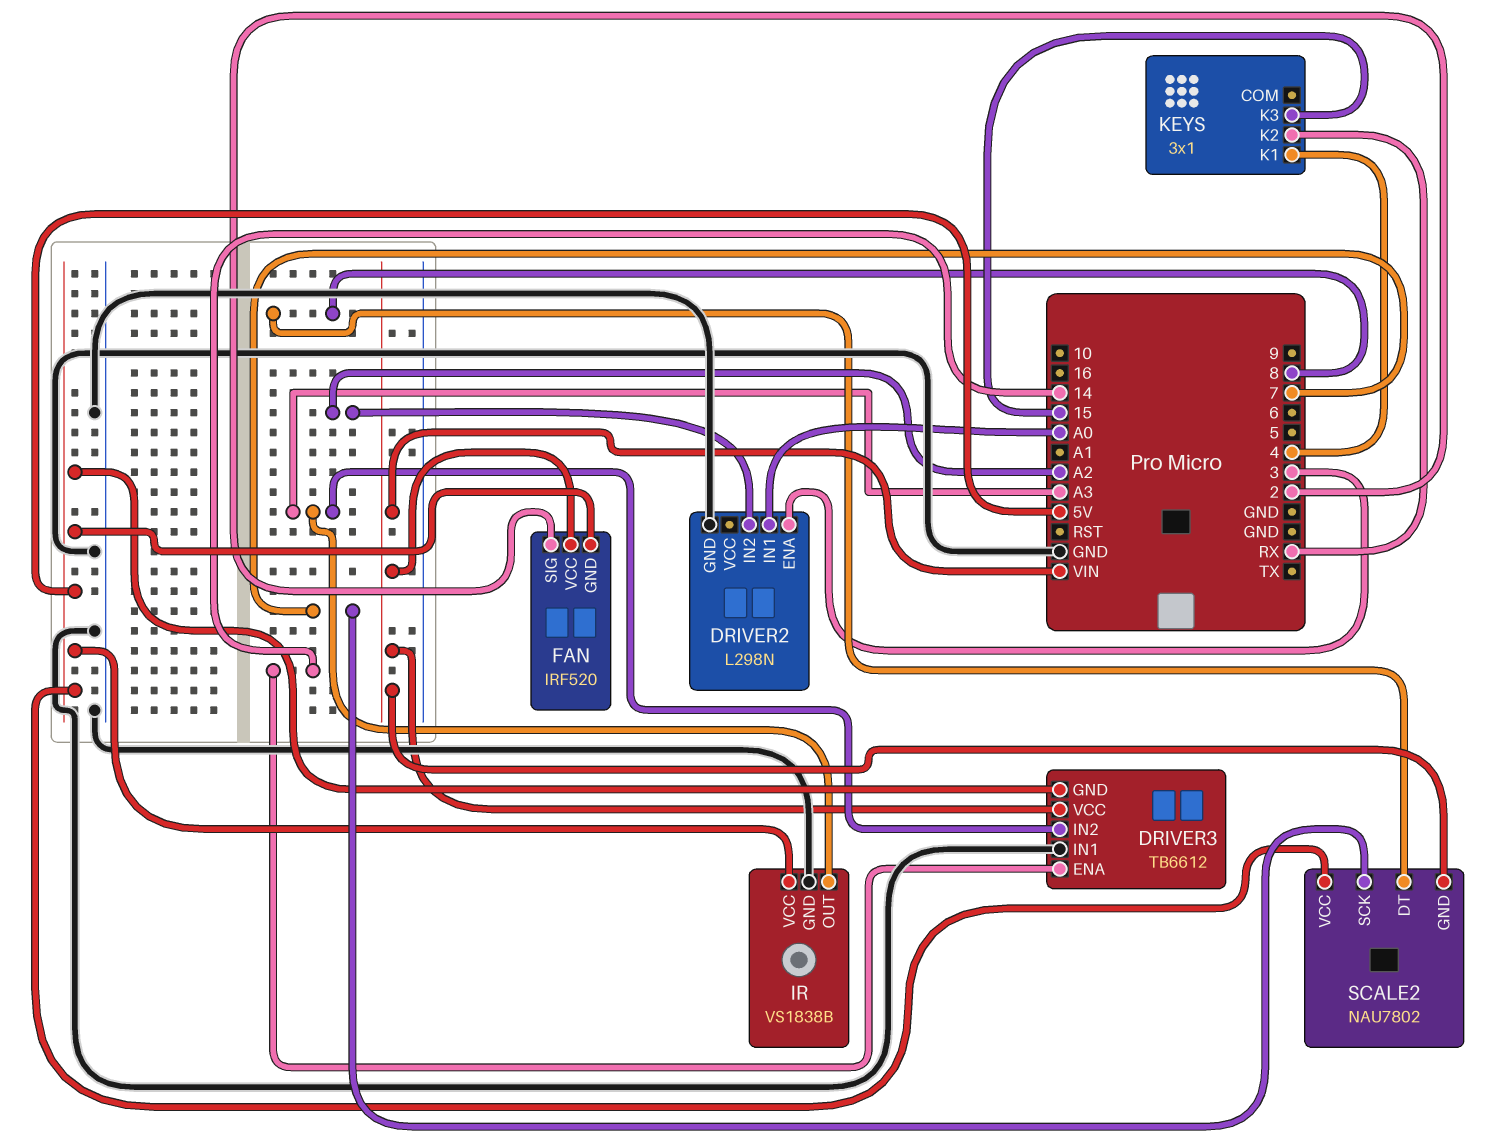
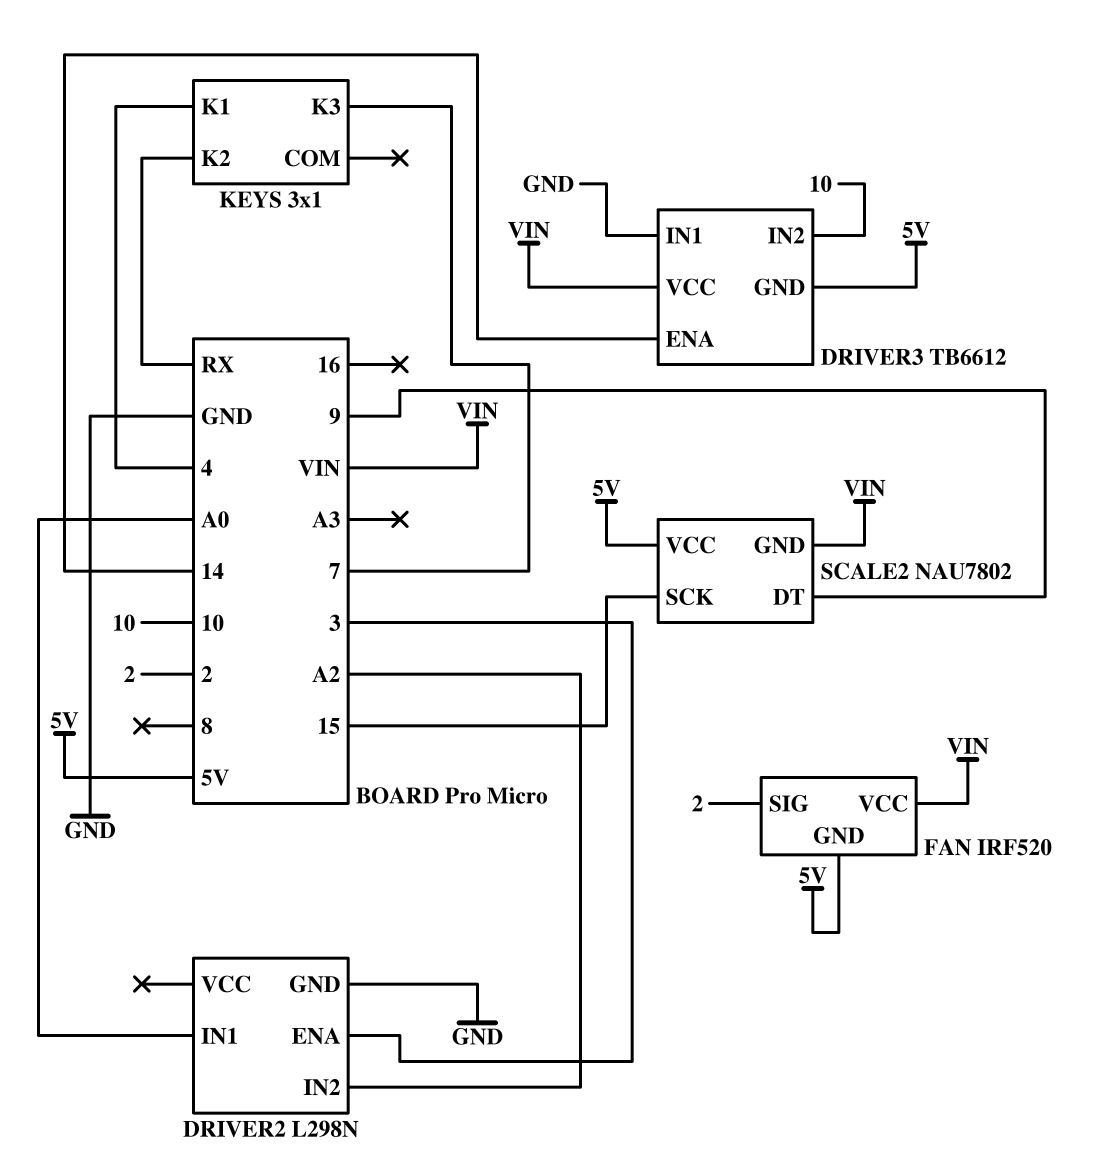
DRIVER3 pin IN2: A3 -> 10
IR: VS1838B -> none
IR pin GND: GND -> none
IR pin OUT: A3 -> none
IR pin VCC: 5V -> none
KEYS pin K3: 15 -> 7
SCALE2 pin DT: 8 -> 9
SCALE2 pin SCK: 7 -> 15

